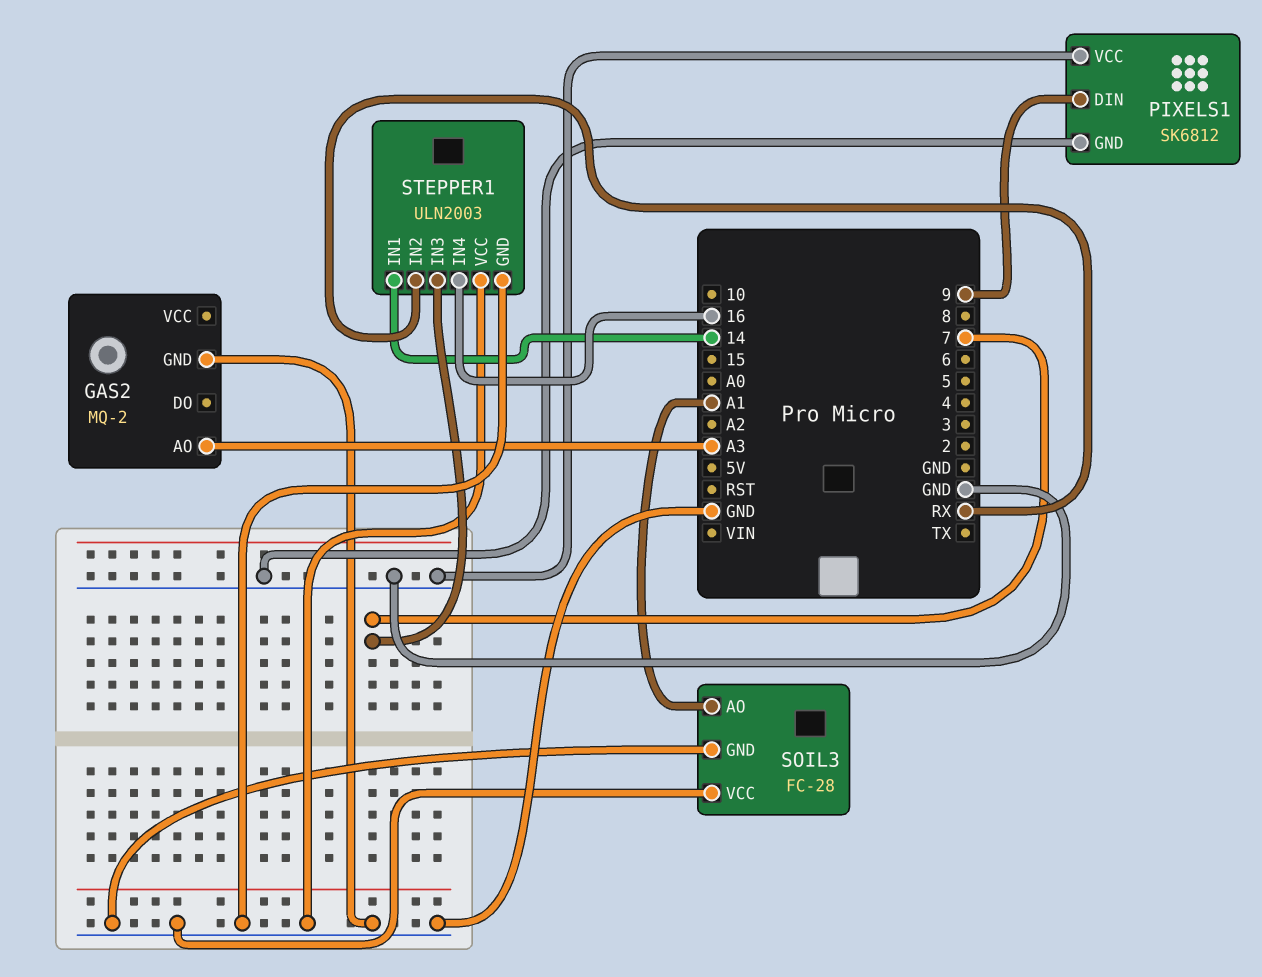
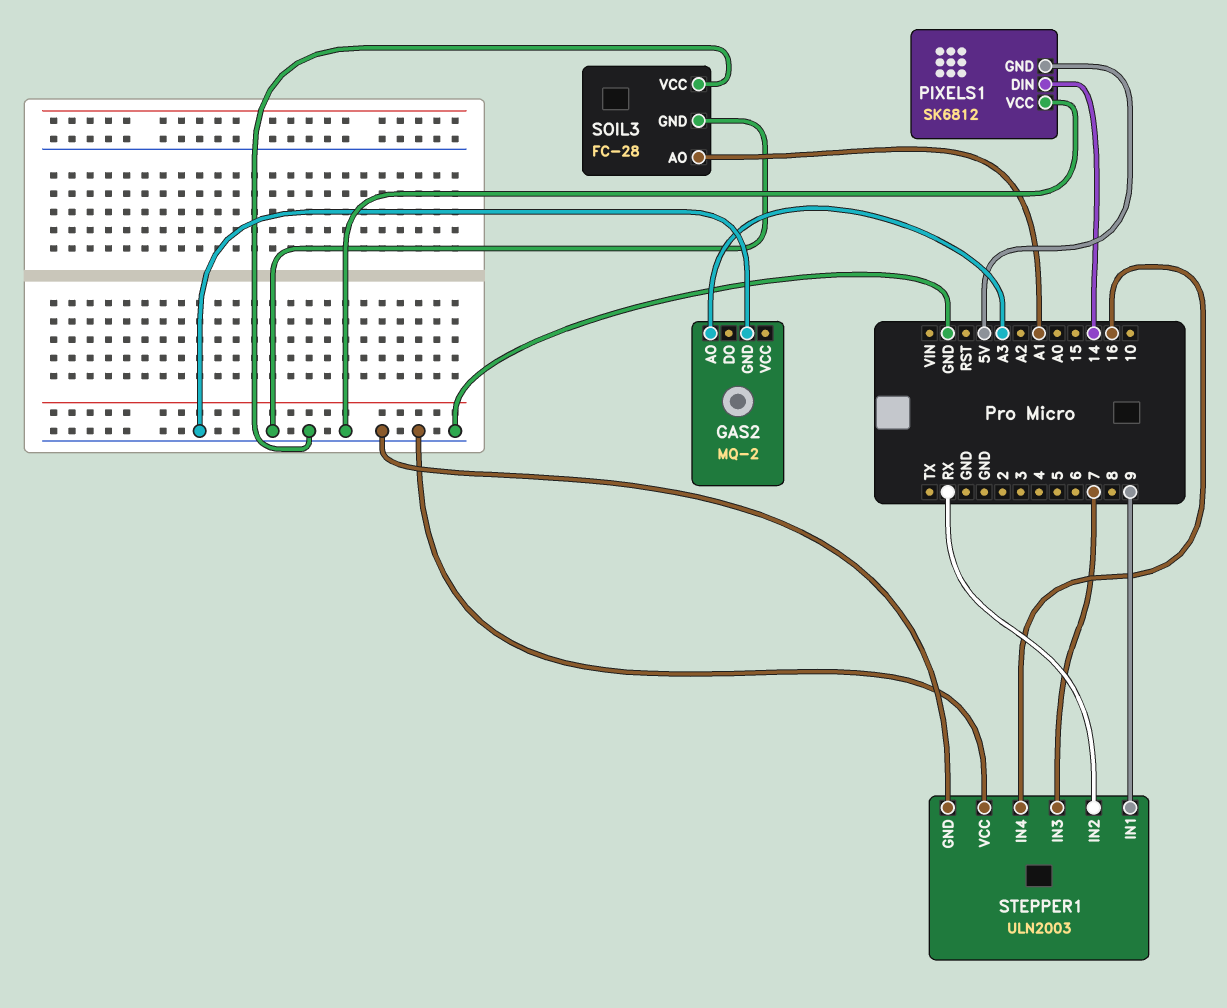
PIXELS1 pin DIN: 9 -> 14
PIXELS1 pin GND: GND -> 5V
STEPPER1 pin IN1: 14 -> 9

